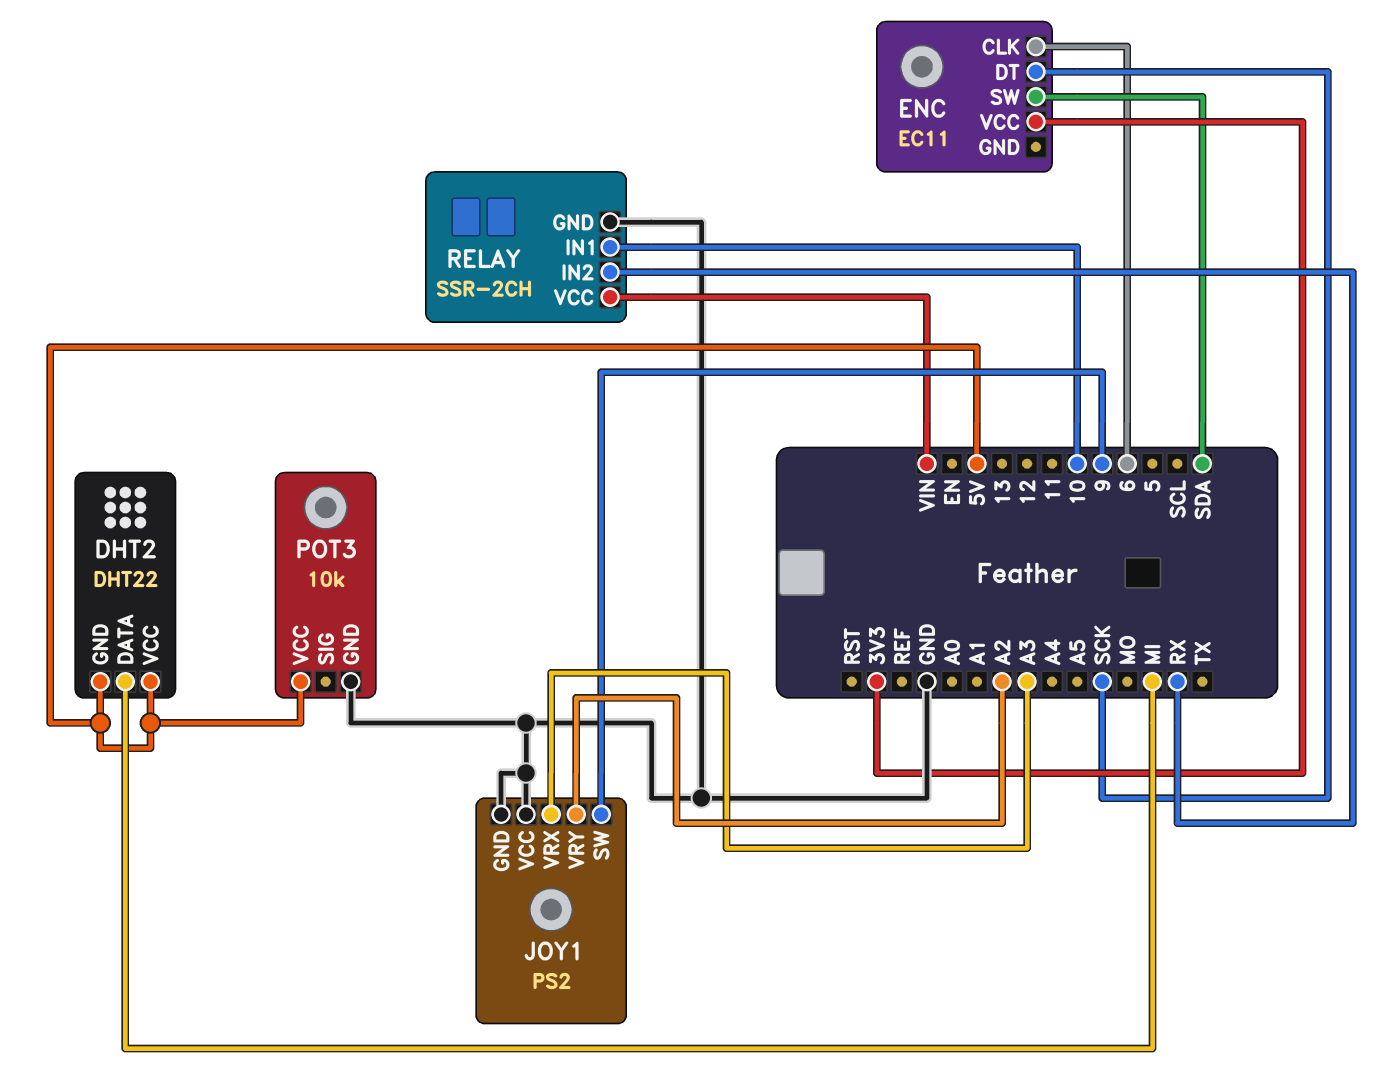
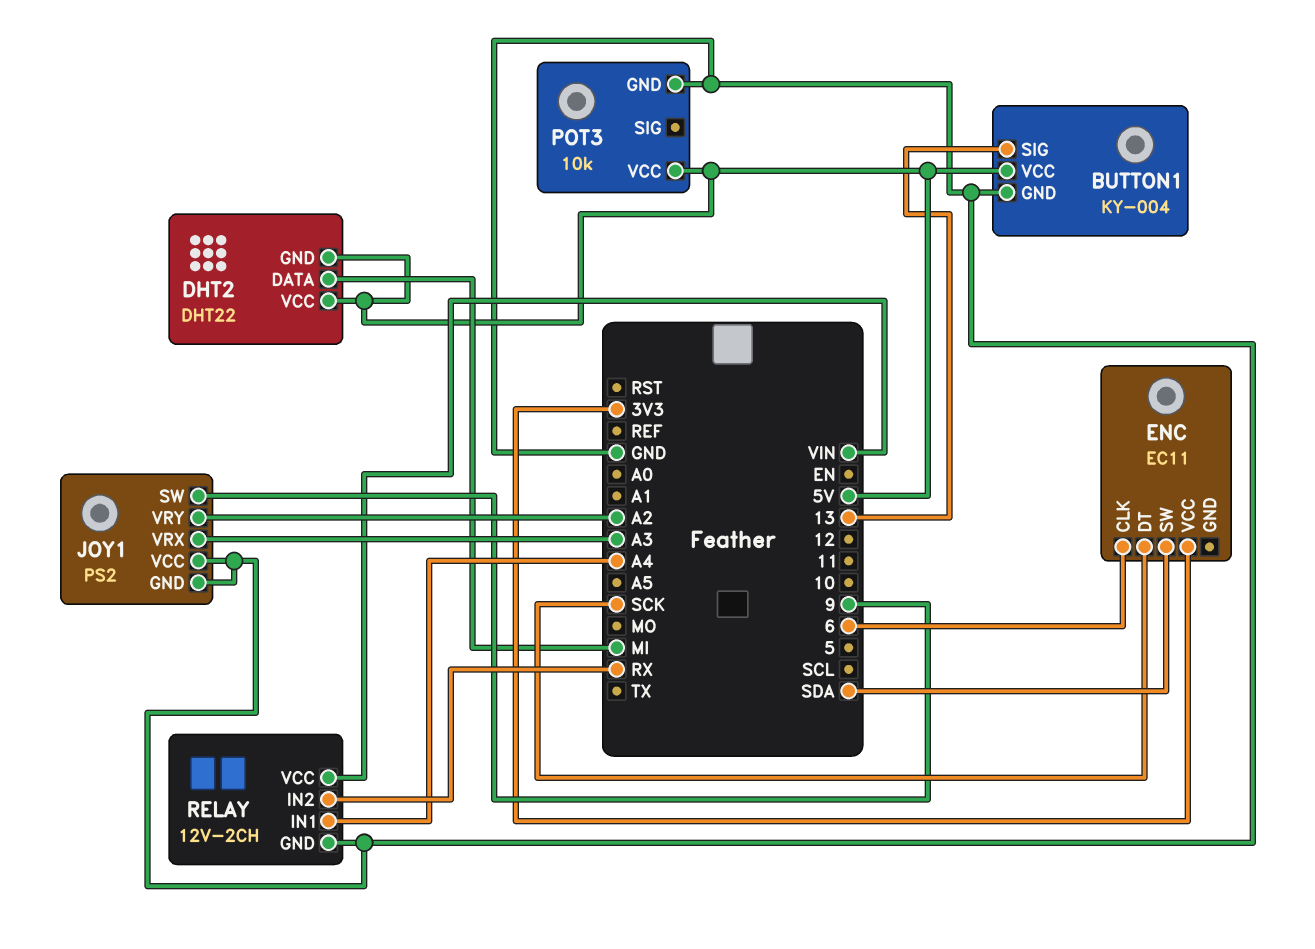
BUTTON1: none -> KY-004
BUTTON1 pin GND: none -> GND
BUTTON1 pin SIG: none -> 13
BUTTON1 pin VCC: none -> 5V
RELAY: SSR-2CH -> 12V-2CH
RELAY pin IN1: 10 -> A4

